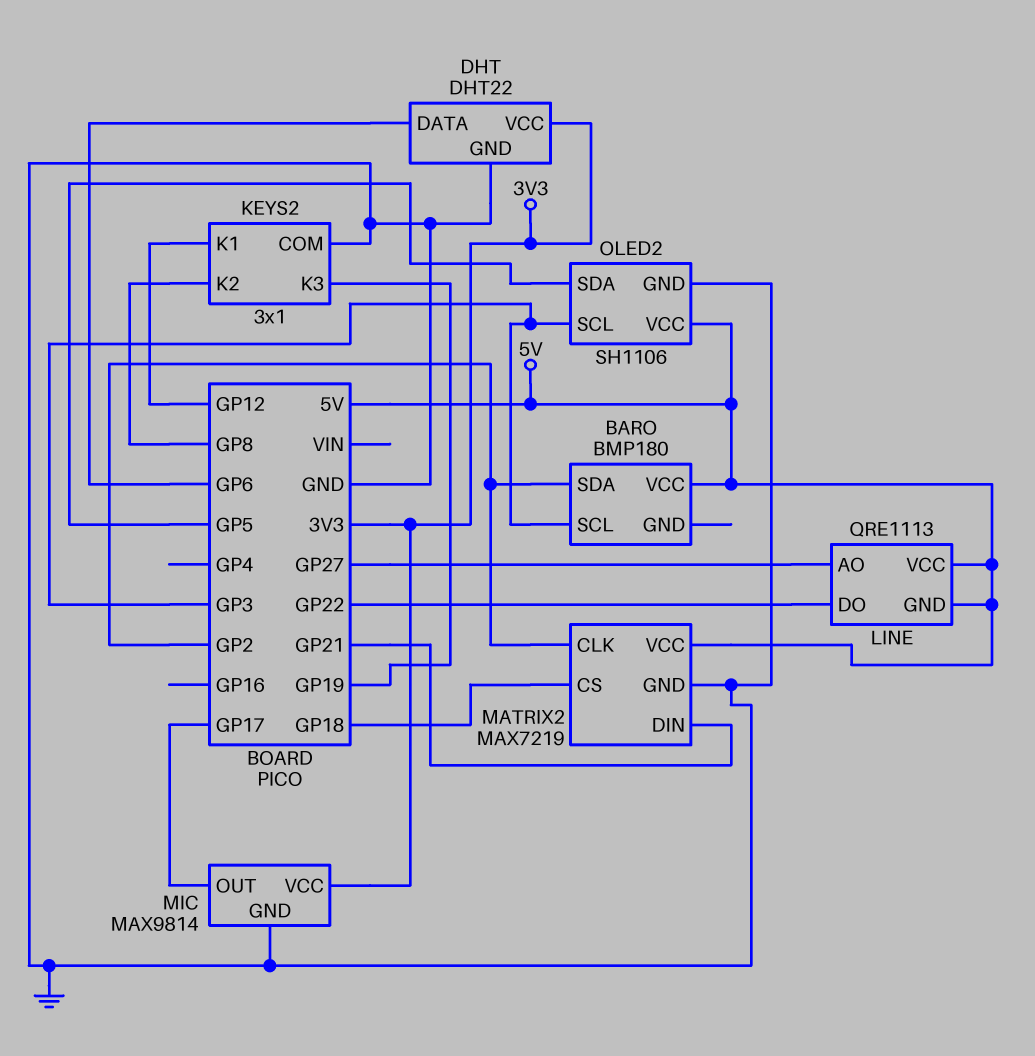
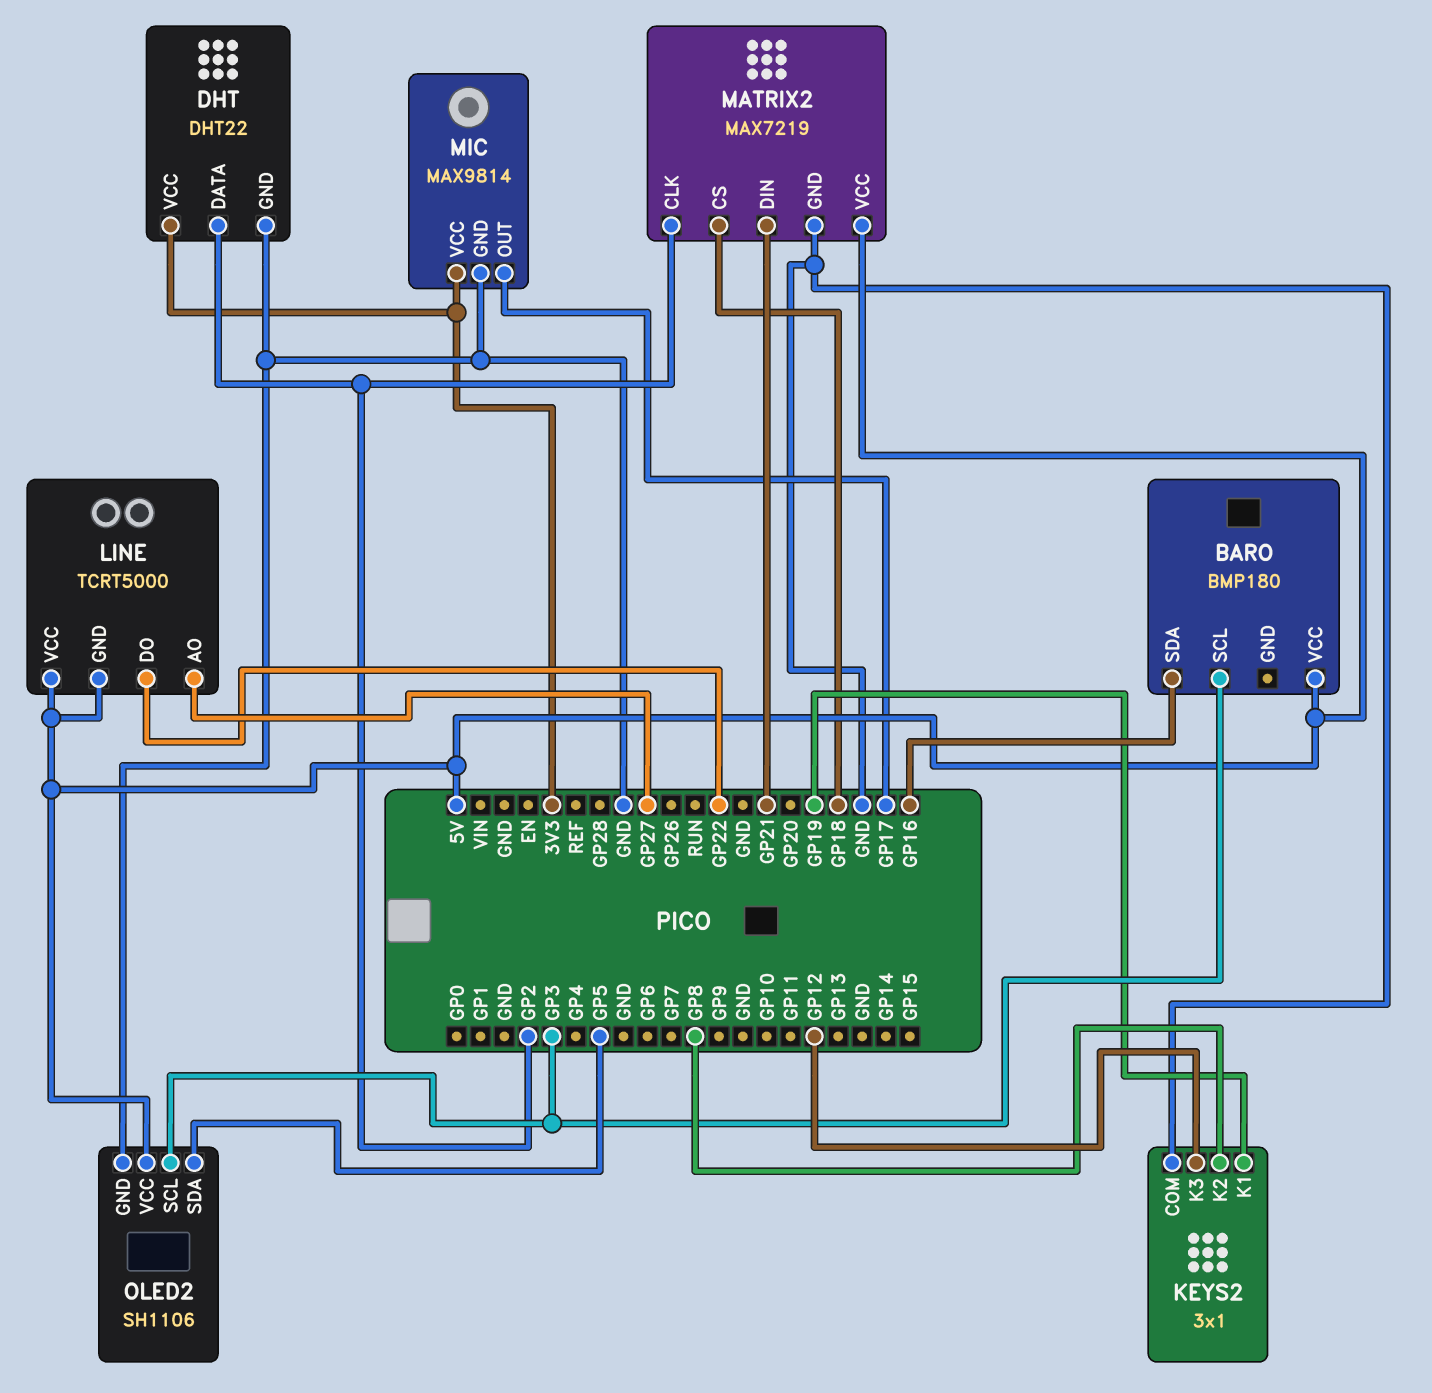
BARO pin SDA: GP2 -> GP16
DHT pin DATA: GP6 -> GP2
KEYS2 pin K1: GP12 -> GP19
KEYS2 pin K3: GP19 -> GP12
LINE: QRE1113 -> TCRT5000

